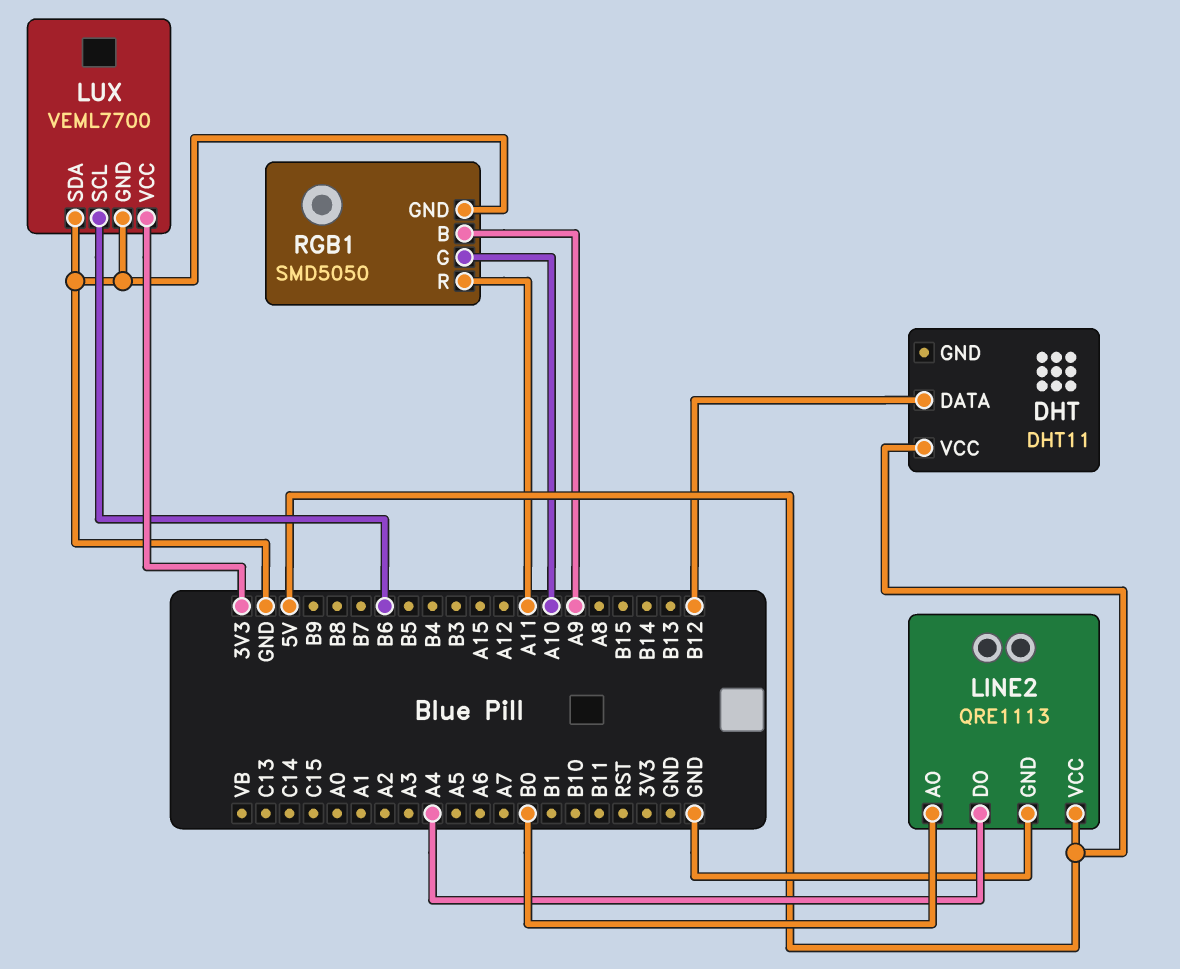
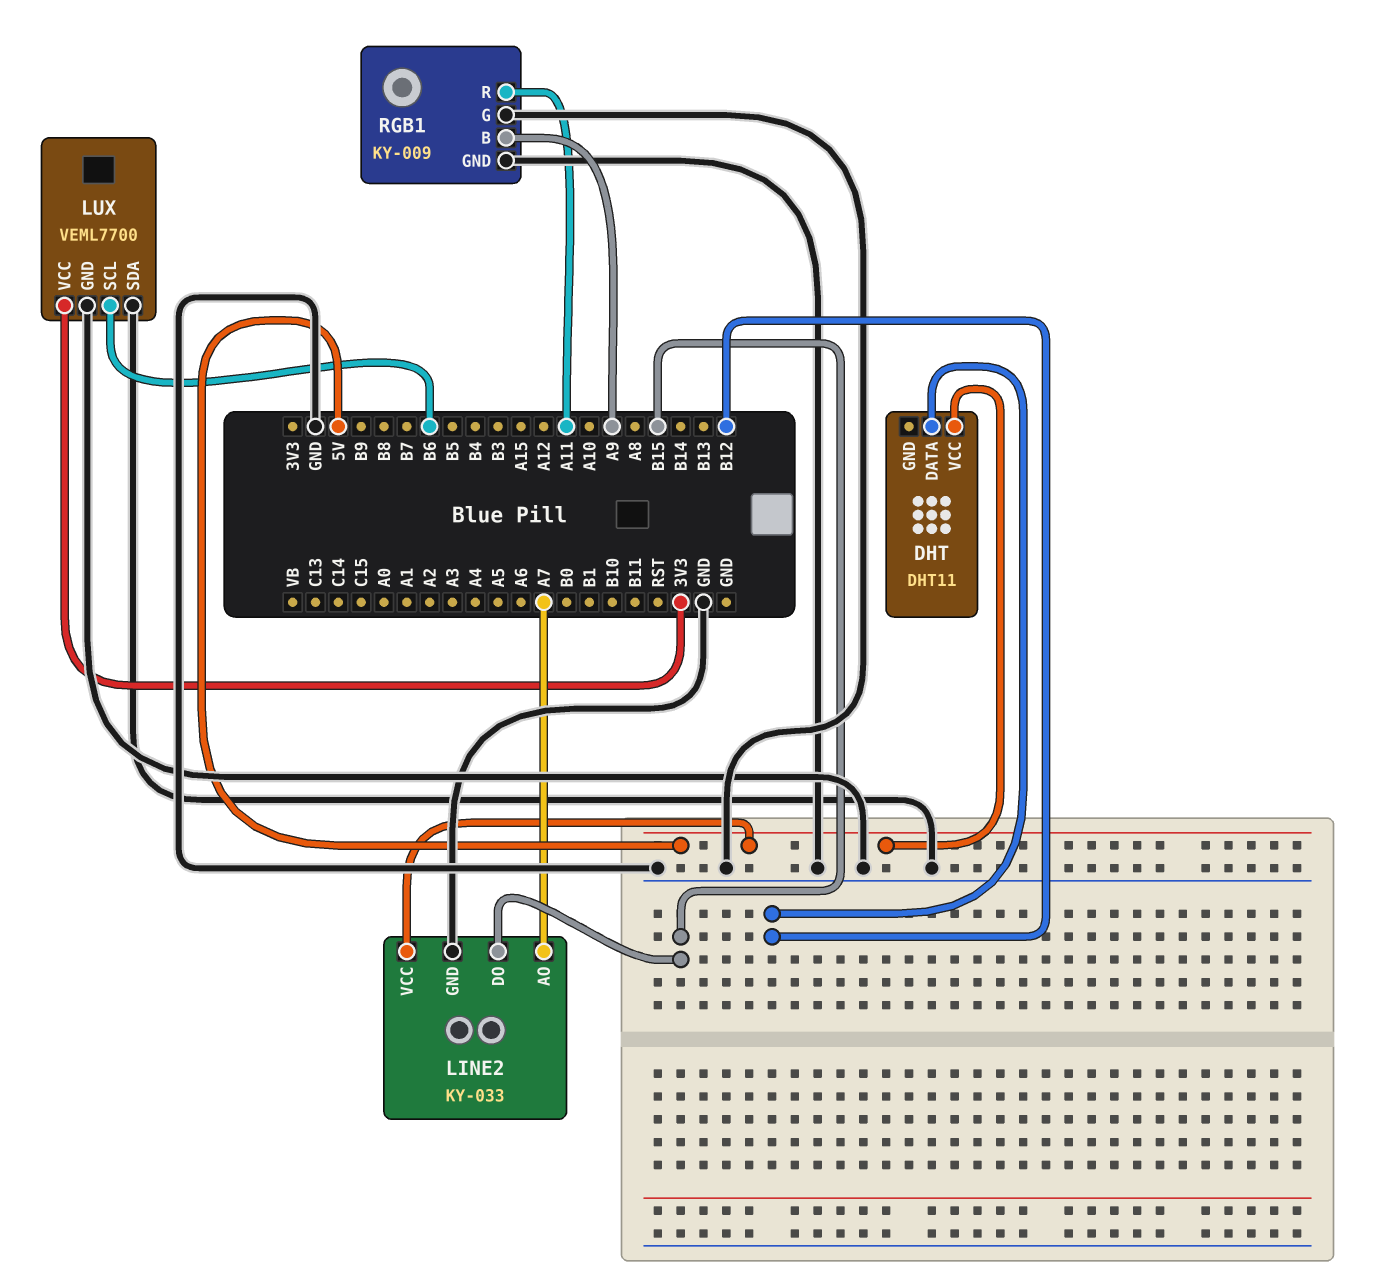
LINE2: QRE1113 -> KY-033
LINE2 pin AO: B0 -> A7
LINE2 pin DO: A4 -> B15
RGB1: SMD5050 -> KY-009
RGB1 pin G: A10 -> GND

